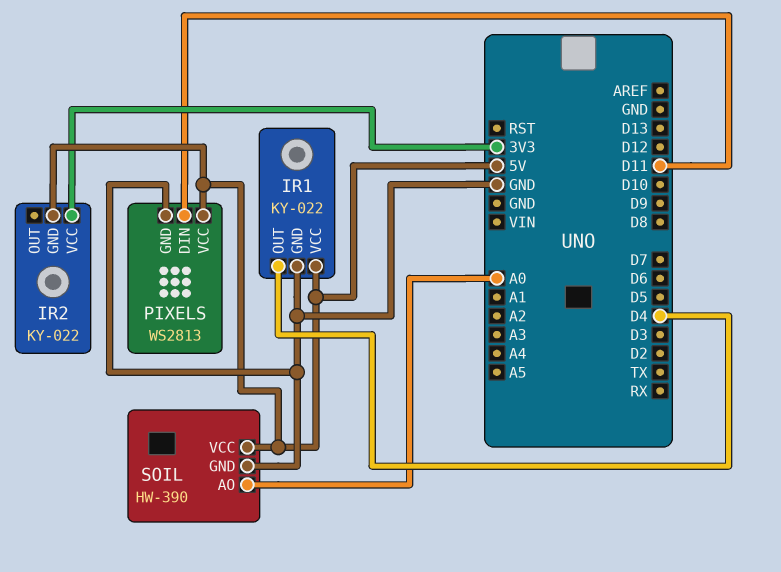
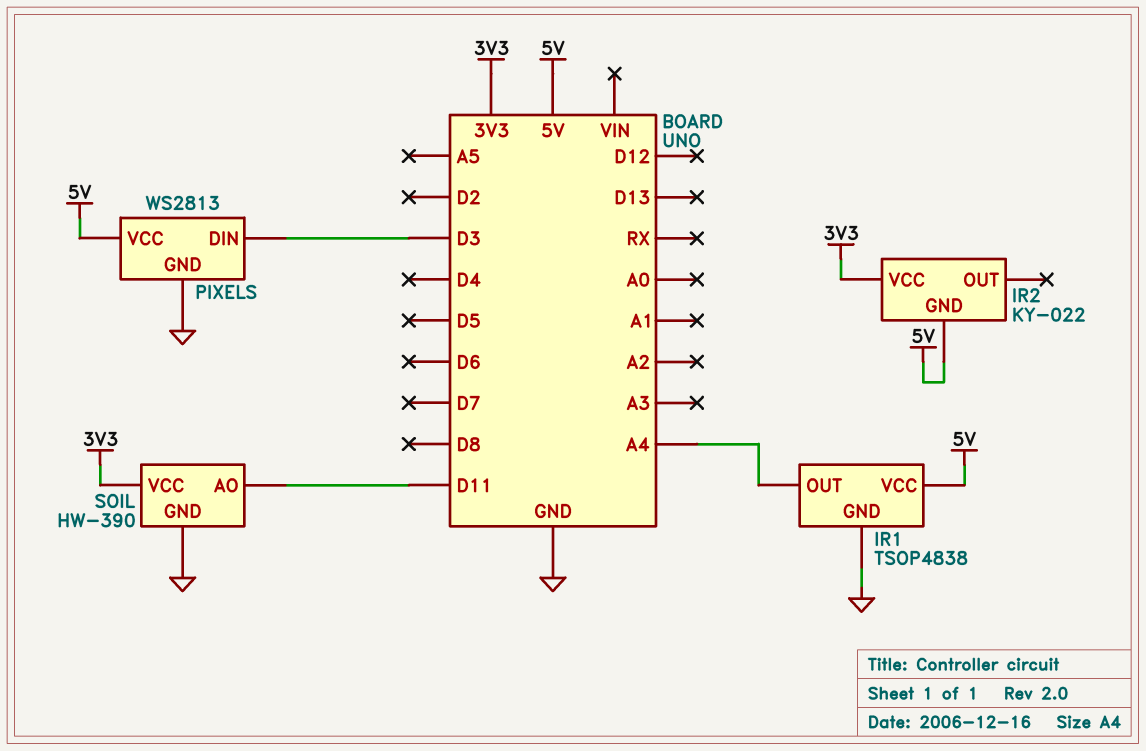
IR1: KY-022 -> TSOP4838
IR1 pin OUT: D4 -> A4
PIXELS pin DIN: D11 -> D3
SOIL pin AO: A0 -> D11
SOIL pin VCC: 5V -> 3V3

